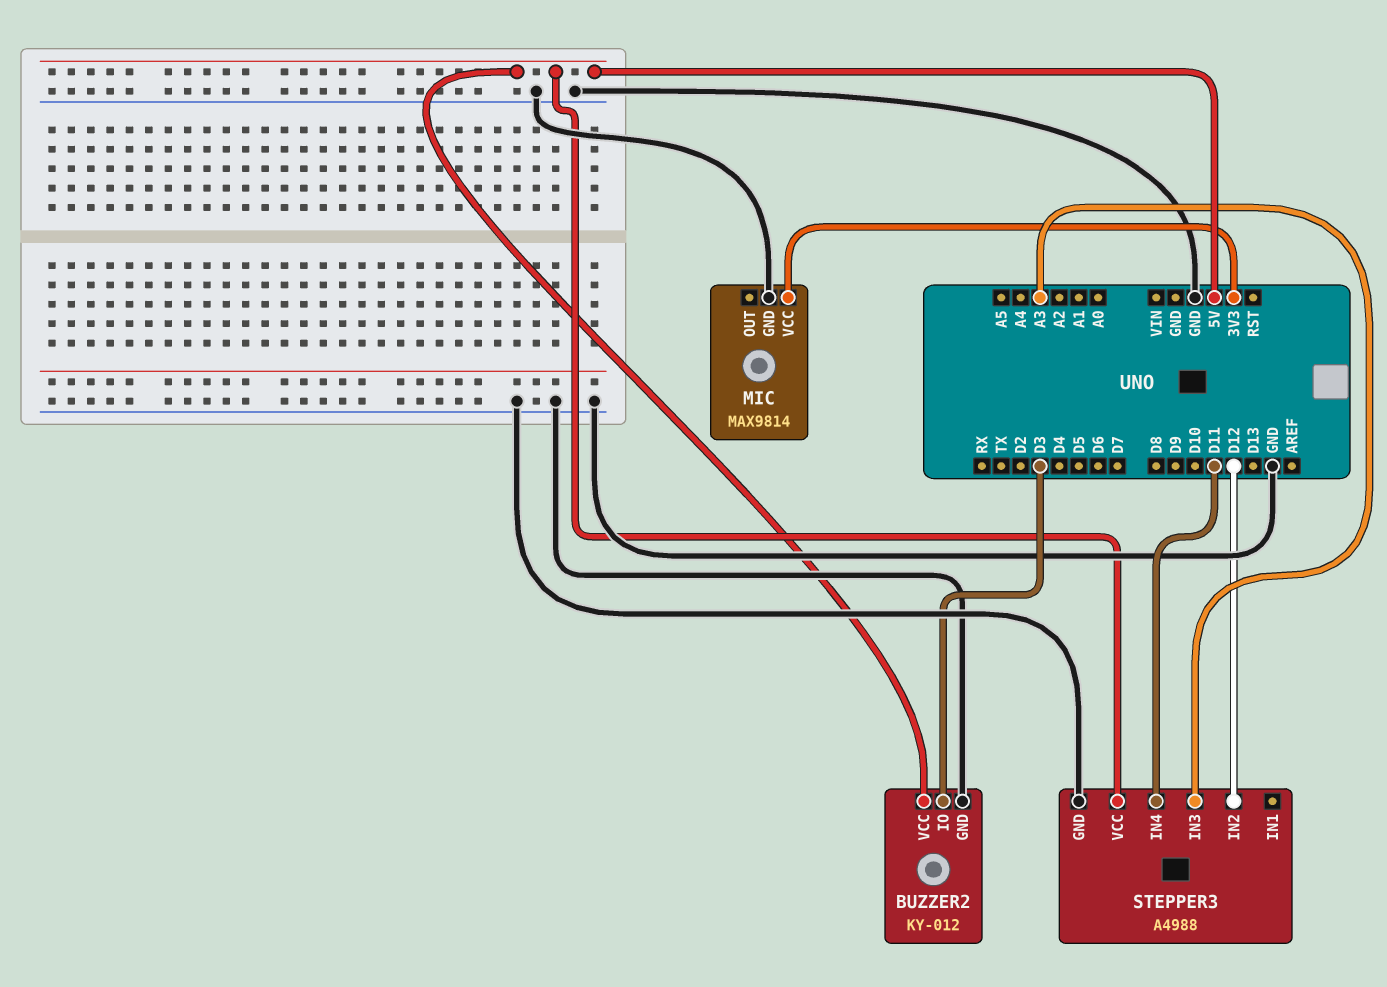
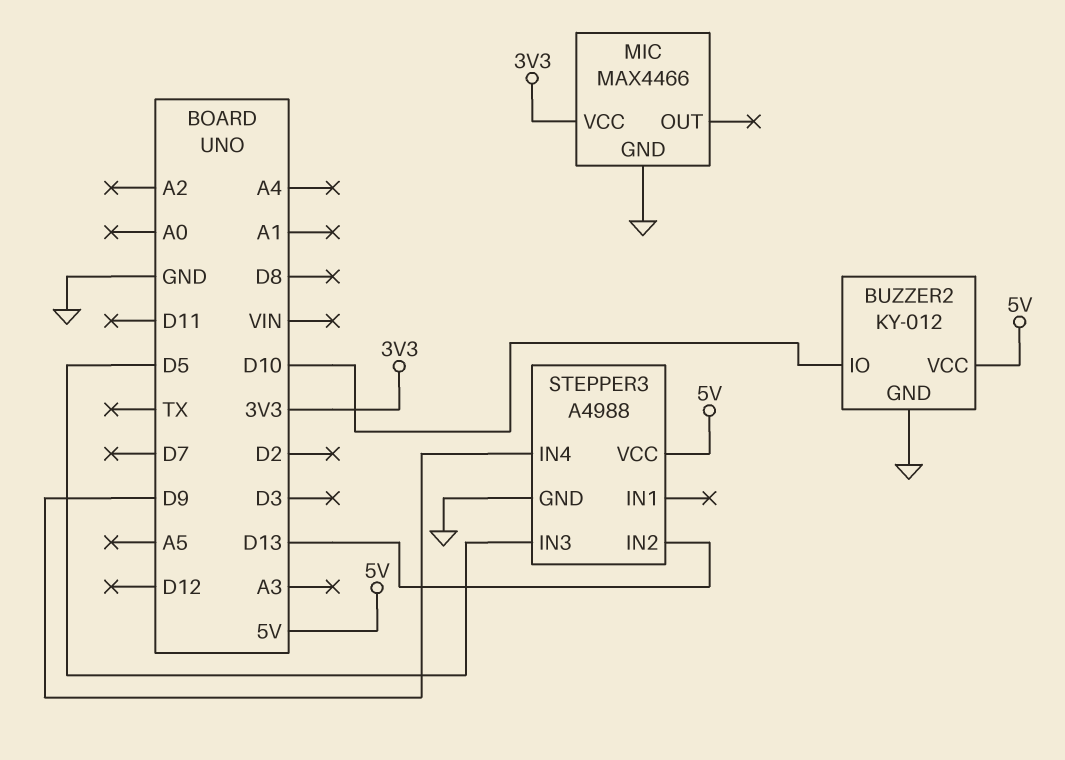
BUZZER2 pin IO: D3 -> D10
MIC: MAX9814 -> MAX4466
STEPPER3 pin IN2: D12 -> D13
STEPPER3 pin IN3: A3 -> D5
STEPPER3 pin IN4: D11 -> D9

